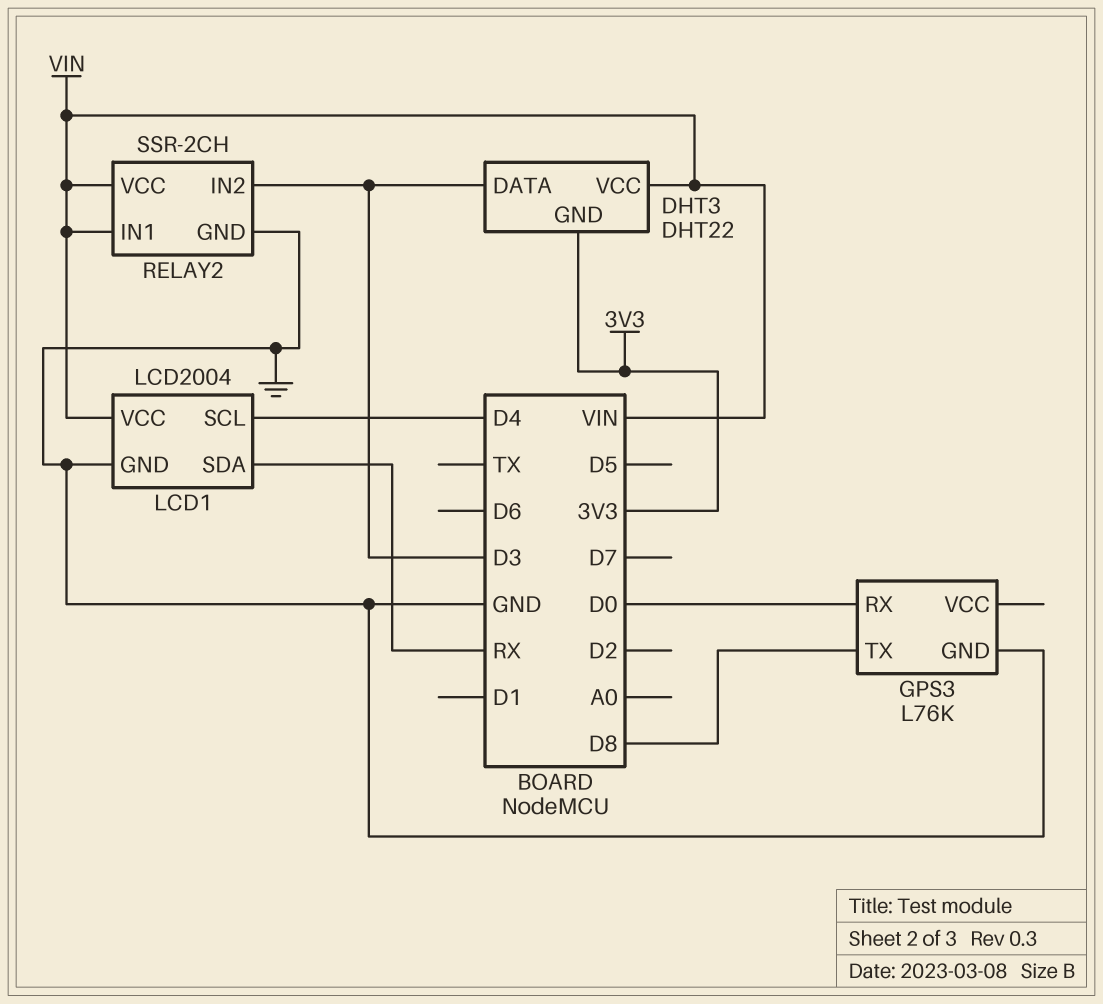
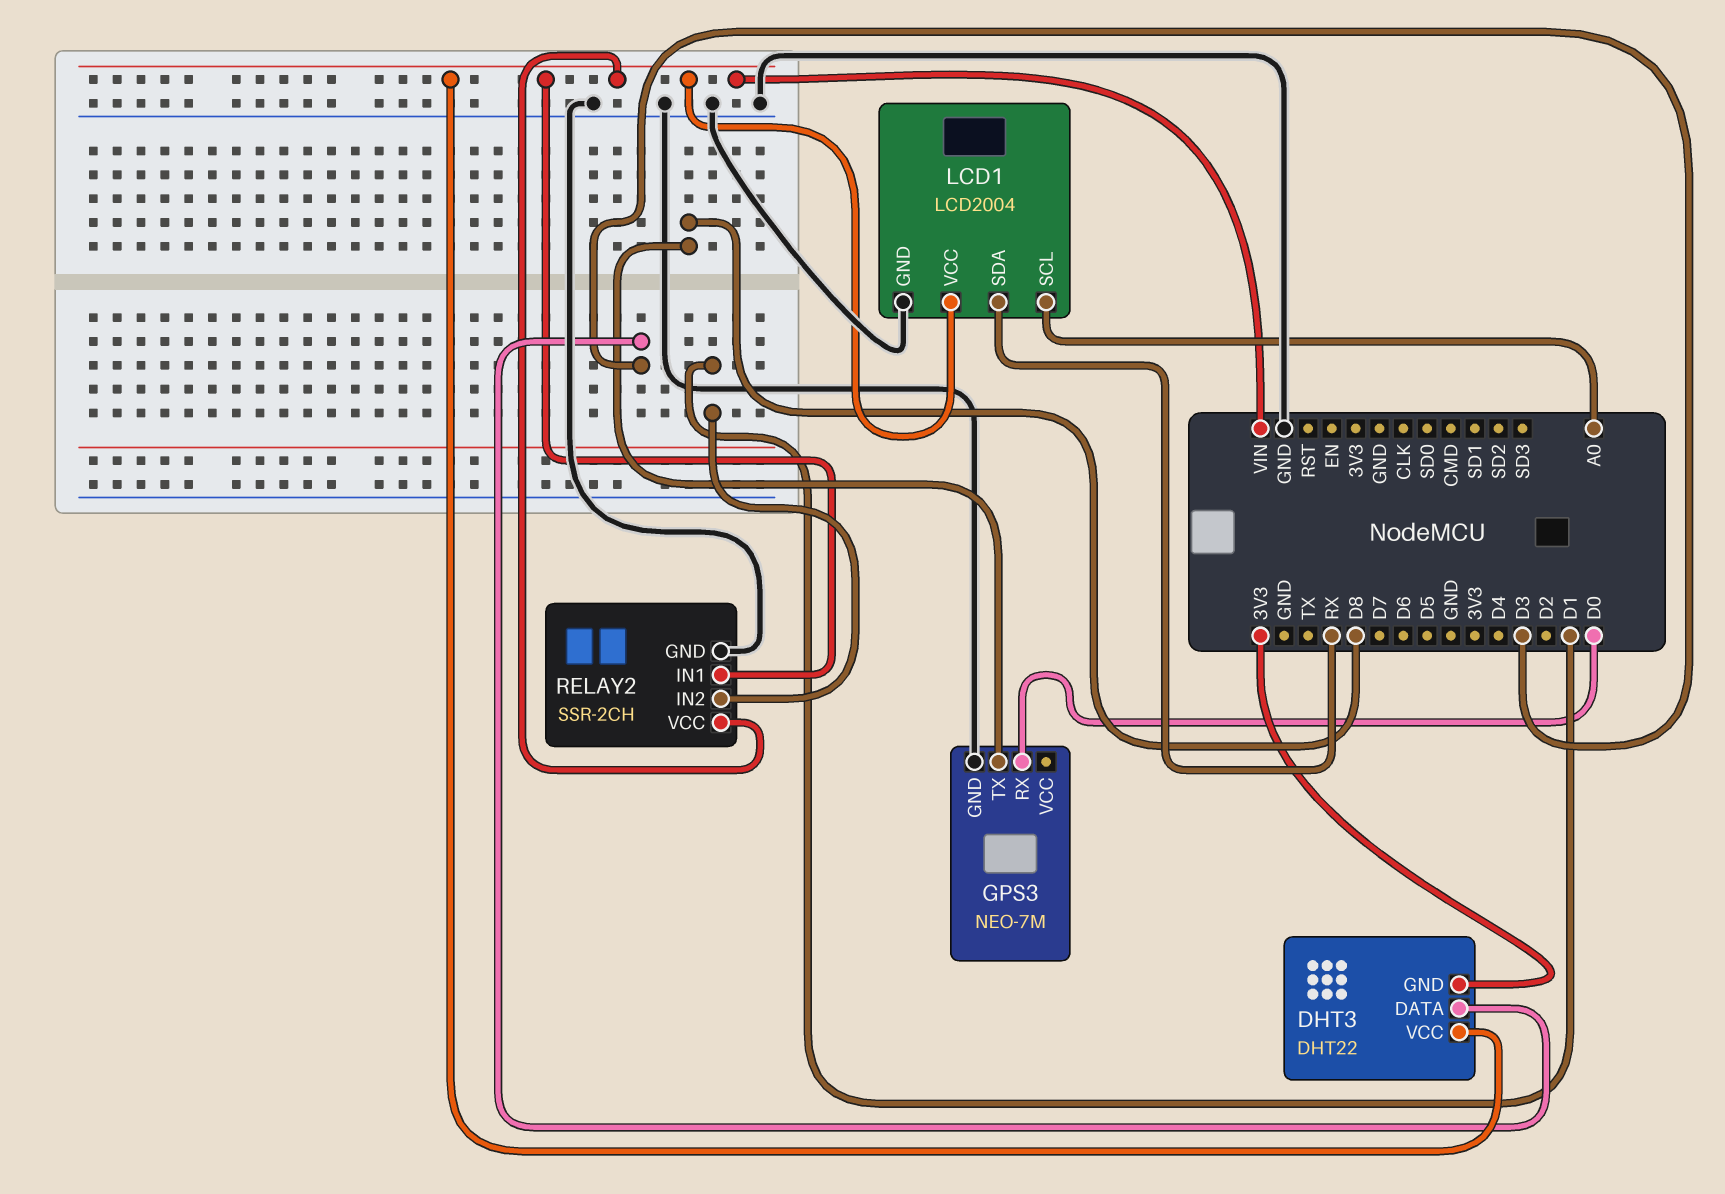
GPS3: L76K -> NEO-7M
LCD1 pin SCL: D4 -> A0
RELAY2 pin IN2: D3 -> D1

